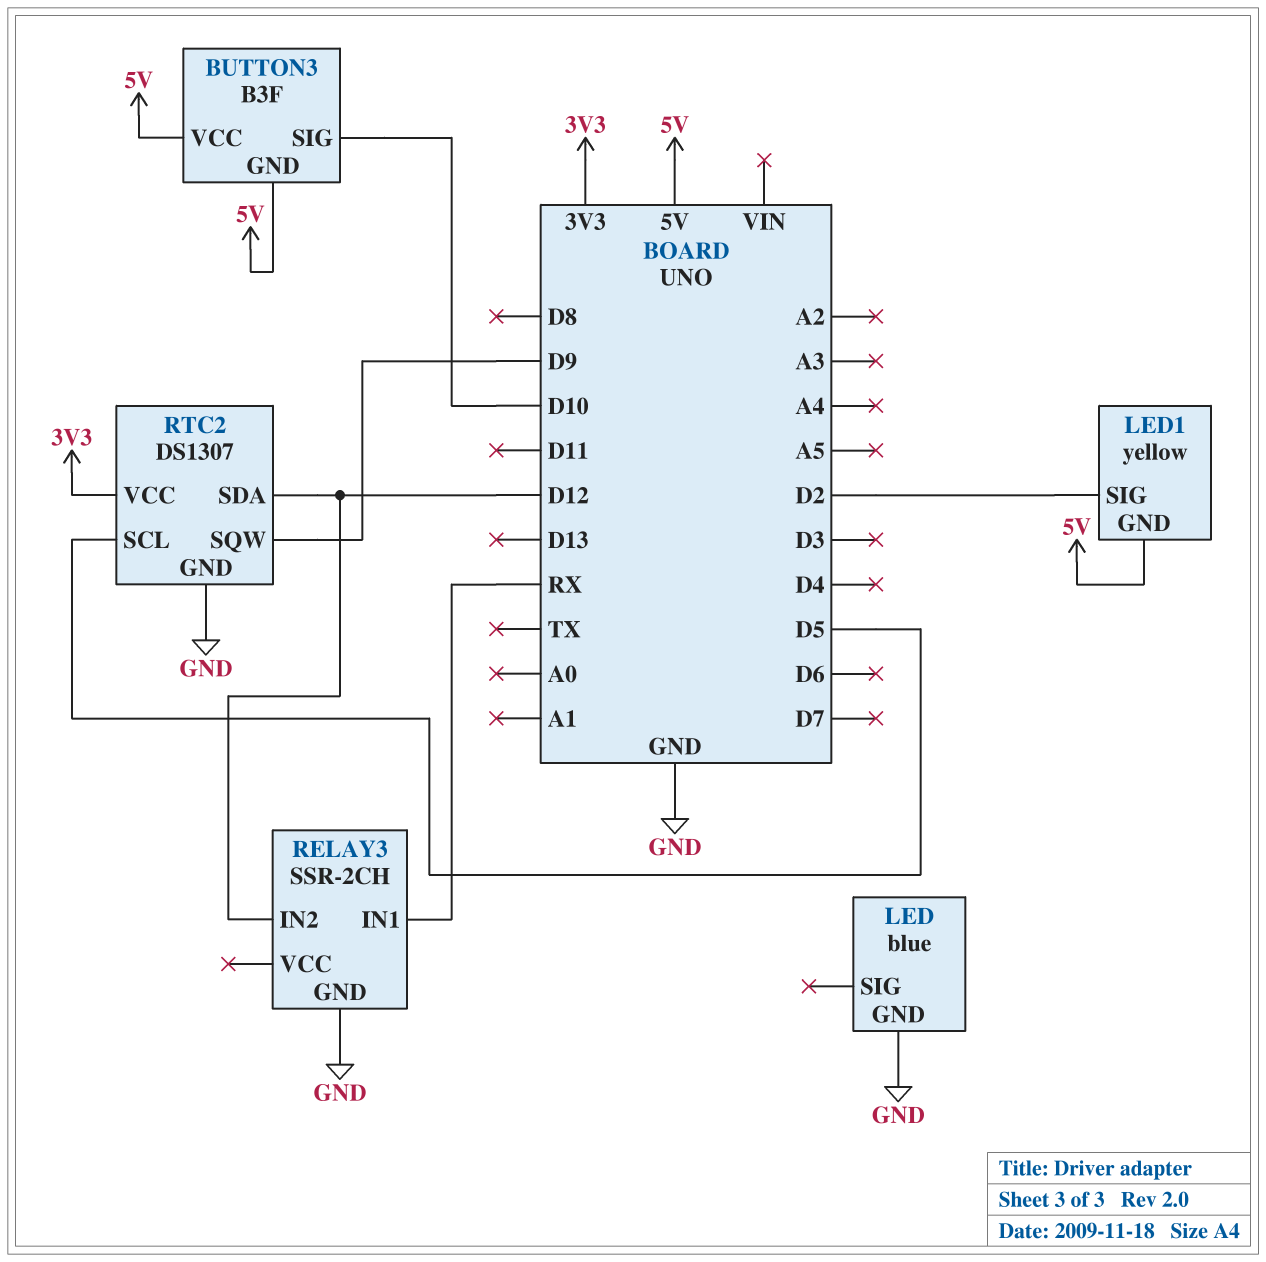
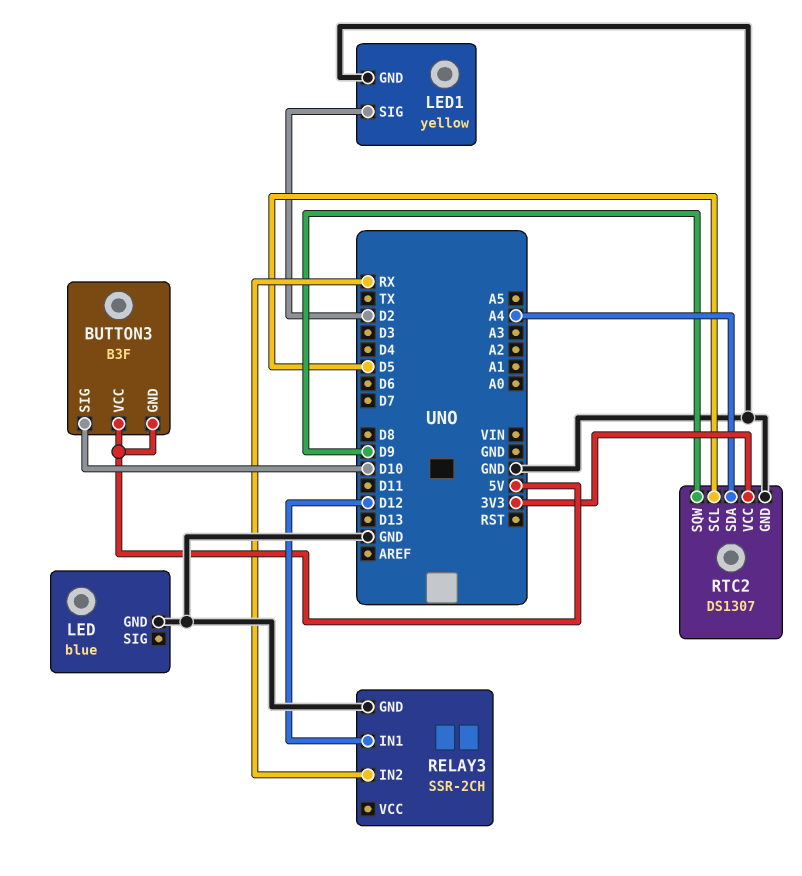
LED1 pin GND: 5V -> GND
RELAY3 pin IN1: RX -> D12
RELAY3 pin IN2: D12 -> RX
RTC2 pin SDA: D12 -> A4

